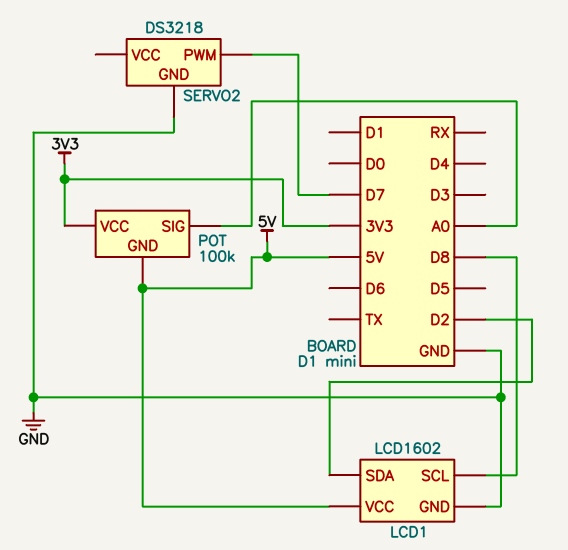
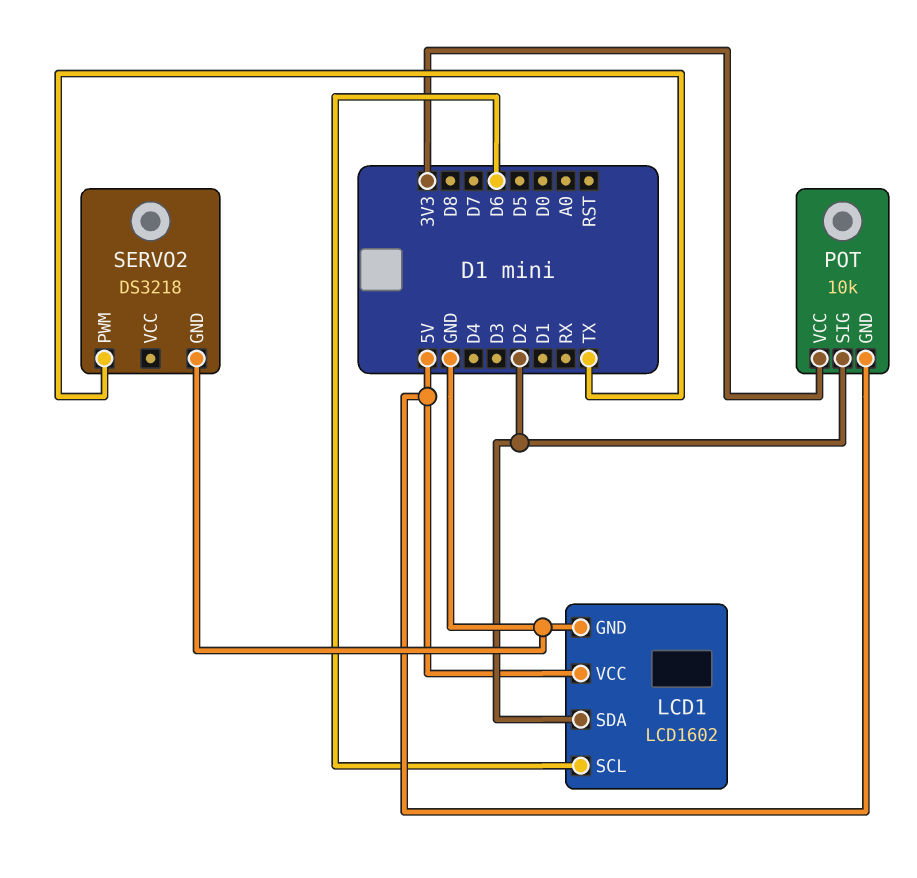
LCD1 pin SCL: D8 -> D6
POT: 100k -> 10k
POT pin SIG: A0 -> D2
SERVO2 pin PWM: D7 -> TX

